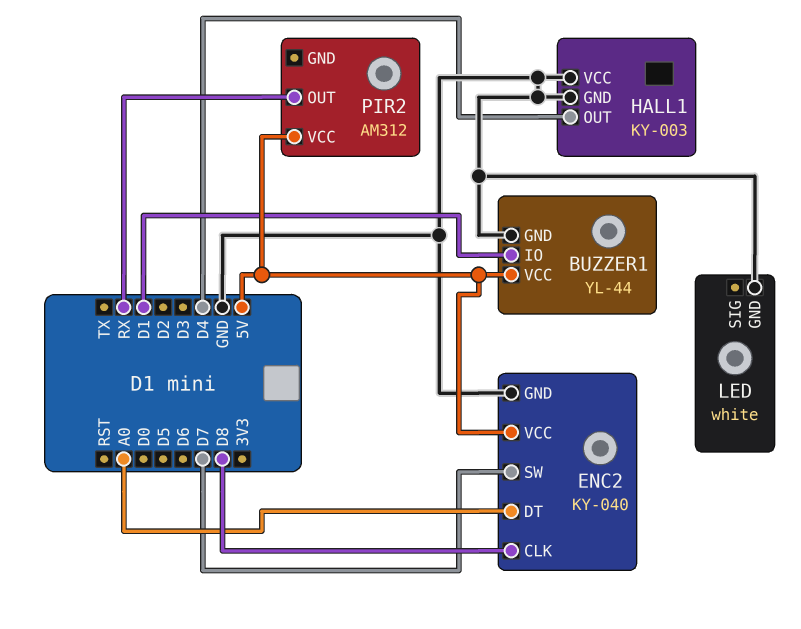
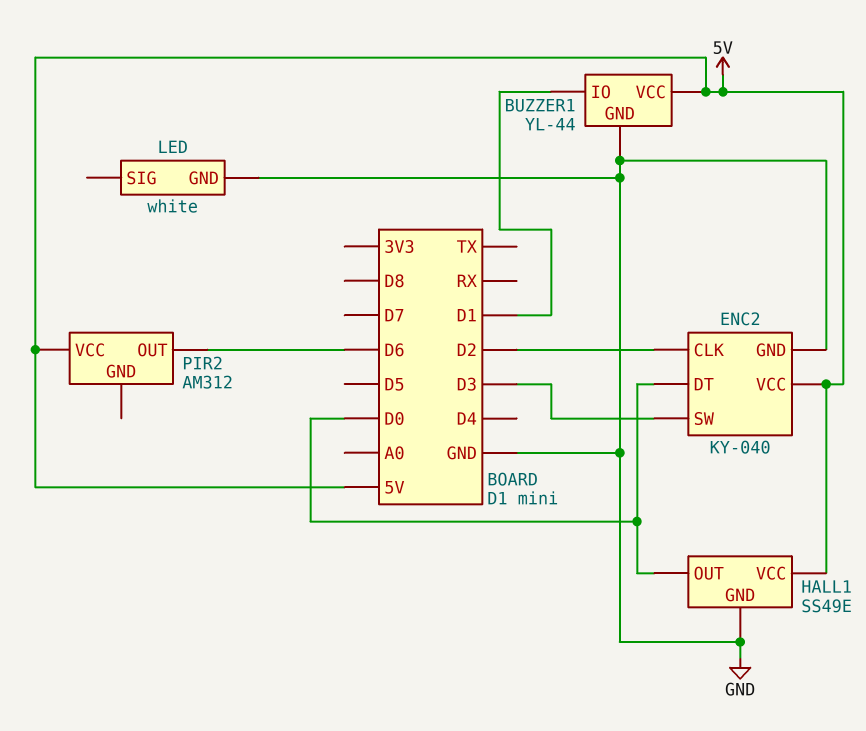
ENC2 pin CLK: D8 -> D2
ENC2 pin DT: A0 -> D0
ENC2 pin SW: D7 -> D3
HALL1: KY-003 -> SS49E
HALL1 pin OUT: D4 -> D0
HALL1 pin VCC: GND -> 5V
PIR2 pin OUT: RX -> D6

